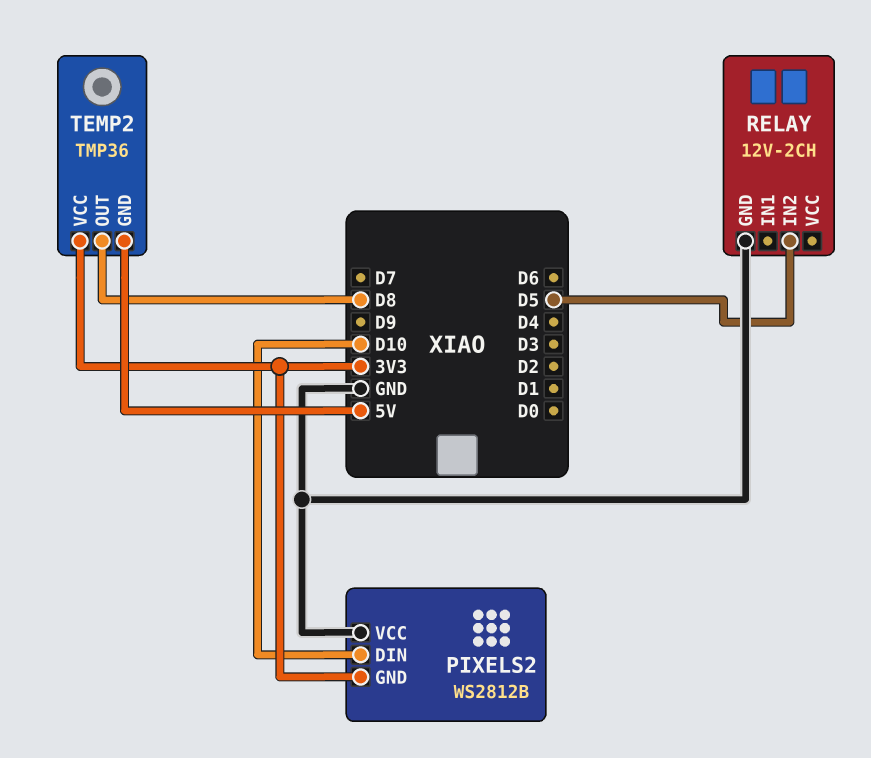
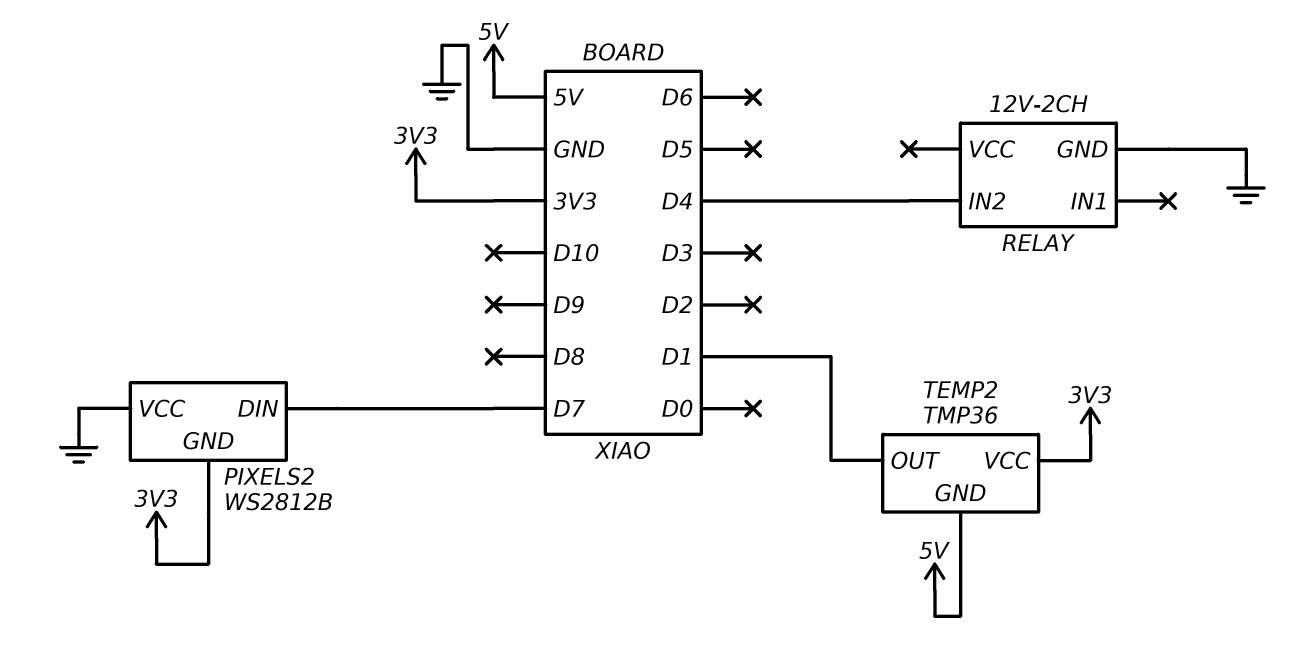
PIXELS2 pin DIN: D10 -> D7
RELAY pin IN2: D5 -> D4
TEMP2 pin OUT: D8 -> D1

